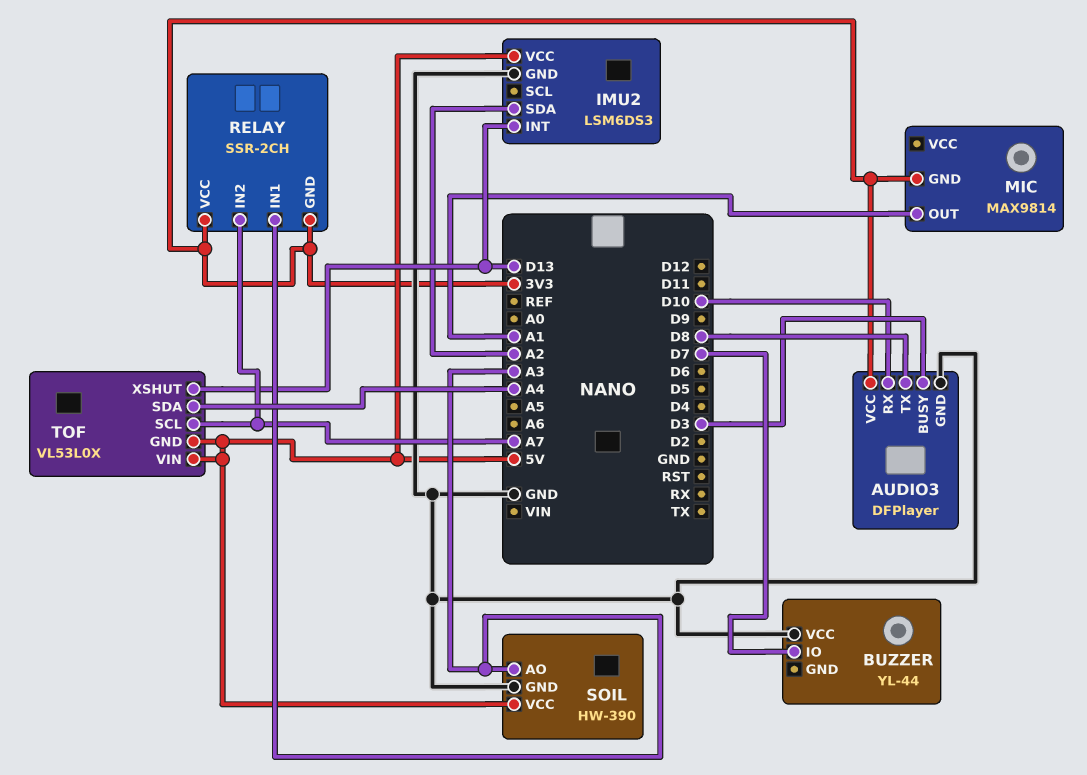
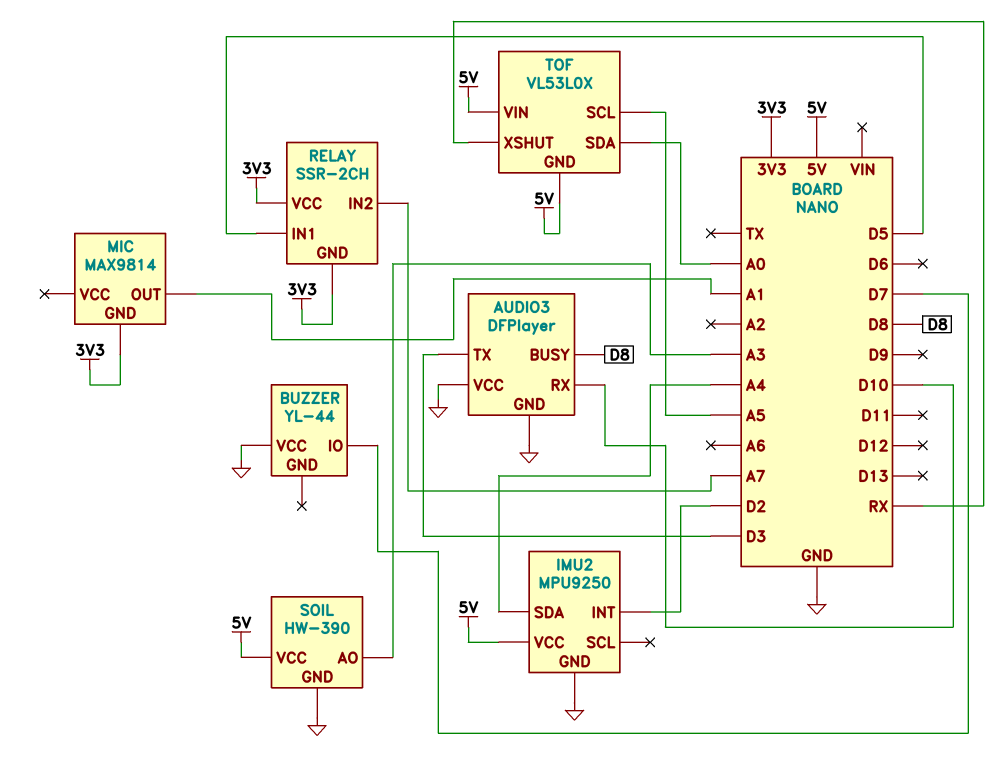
AUDIO3 pin BUSY: D3 -> D8
AUDIO3 pin TX: D8 -> D3
AUDIO3 pin VCC: 3V3 -> GND
IMU2: LSM6DS3 -> MPU9250
IMU2 pin INT: D13 -> D2
IMU2 pin SDA: A2 -> A4
RELAY pin IN1: A3 -> D5
TOF pin SCL: A7 -> A5
TOF pin SDA: A4 -> A0
TOF pin XSHUT: D13 -> RX

